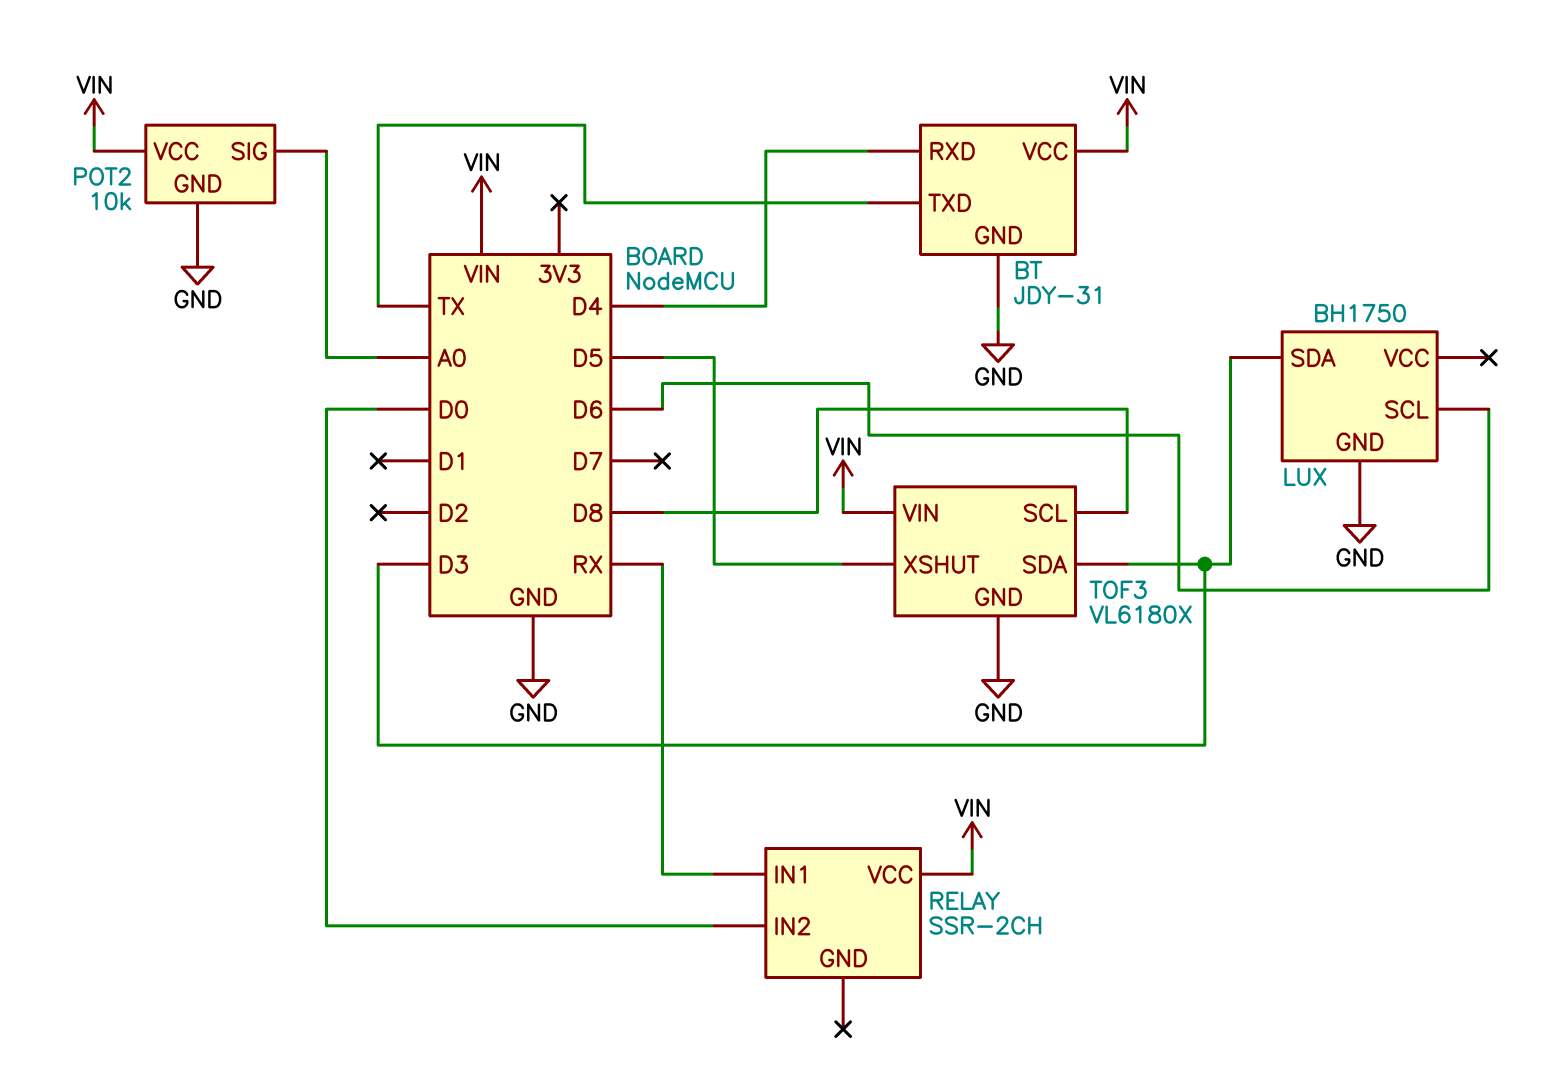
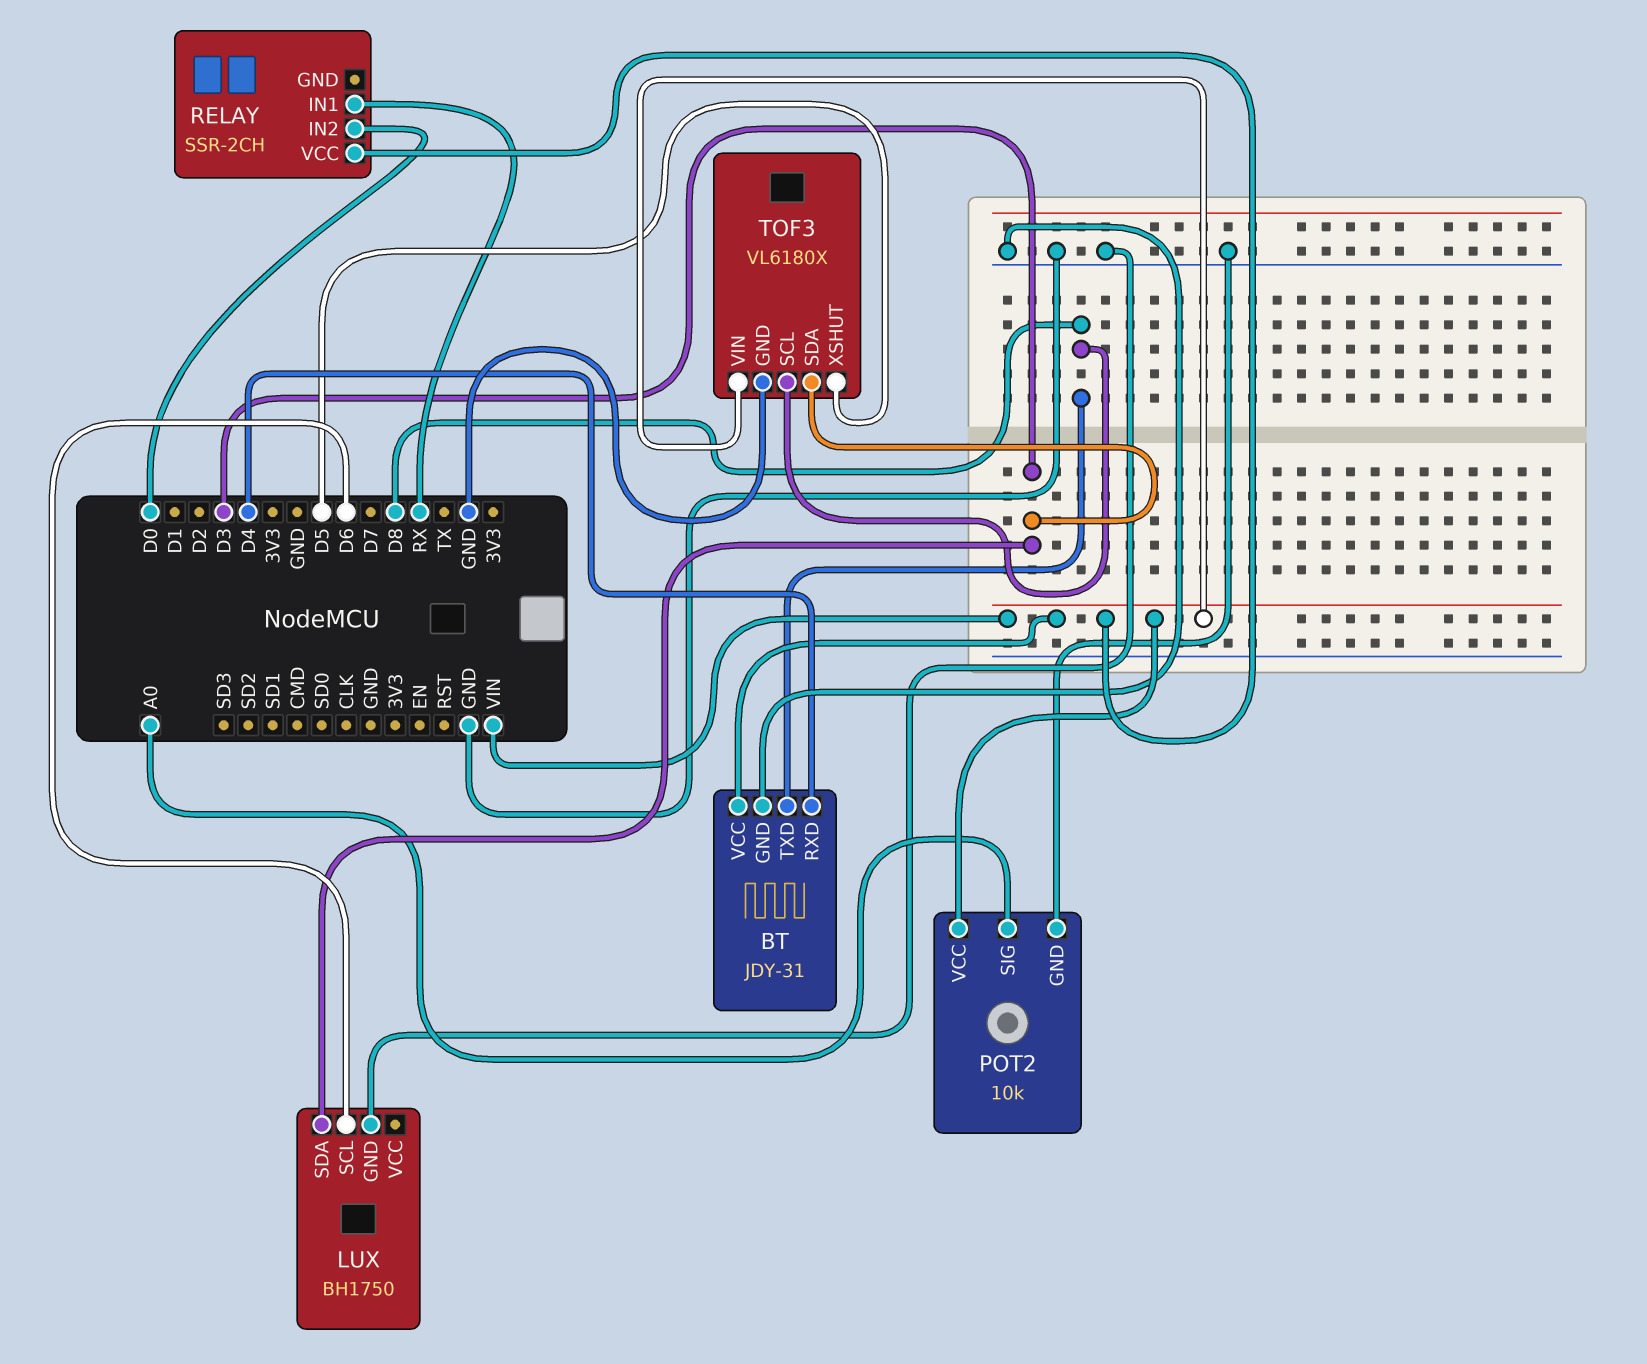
BT pin TXD: TX -> D8

